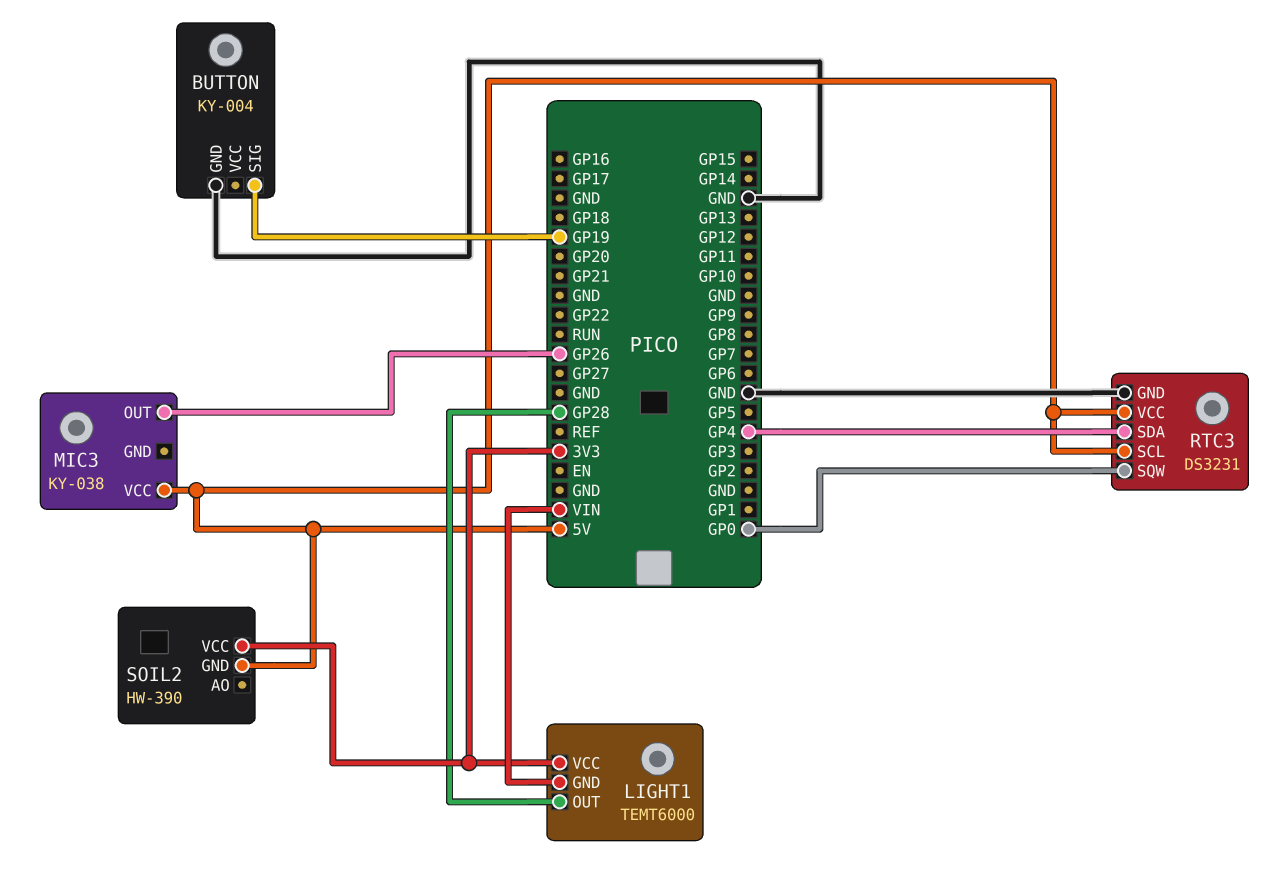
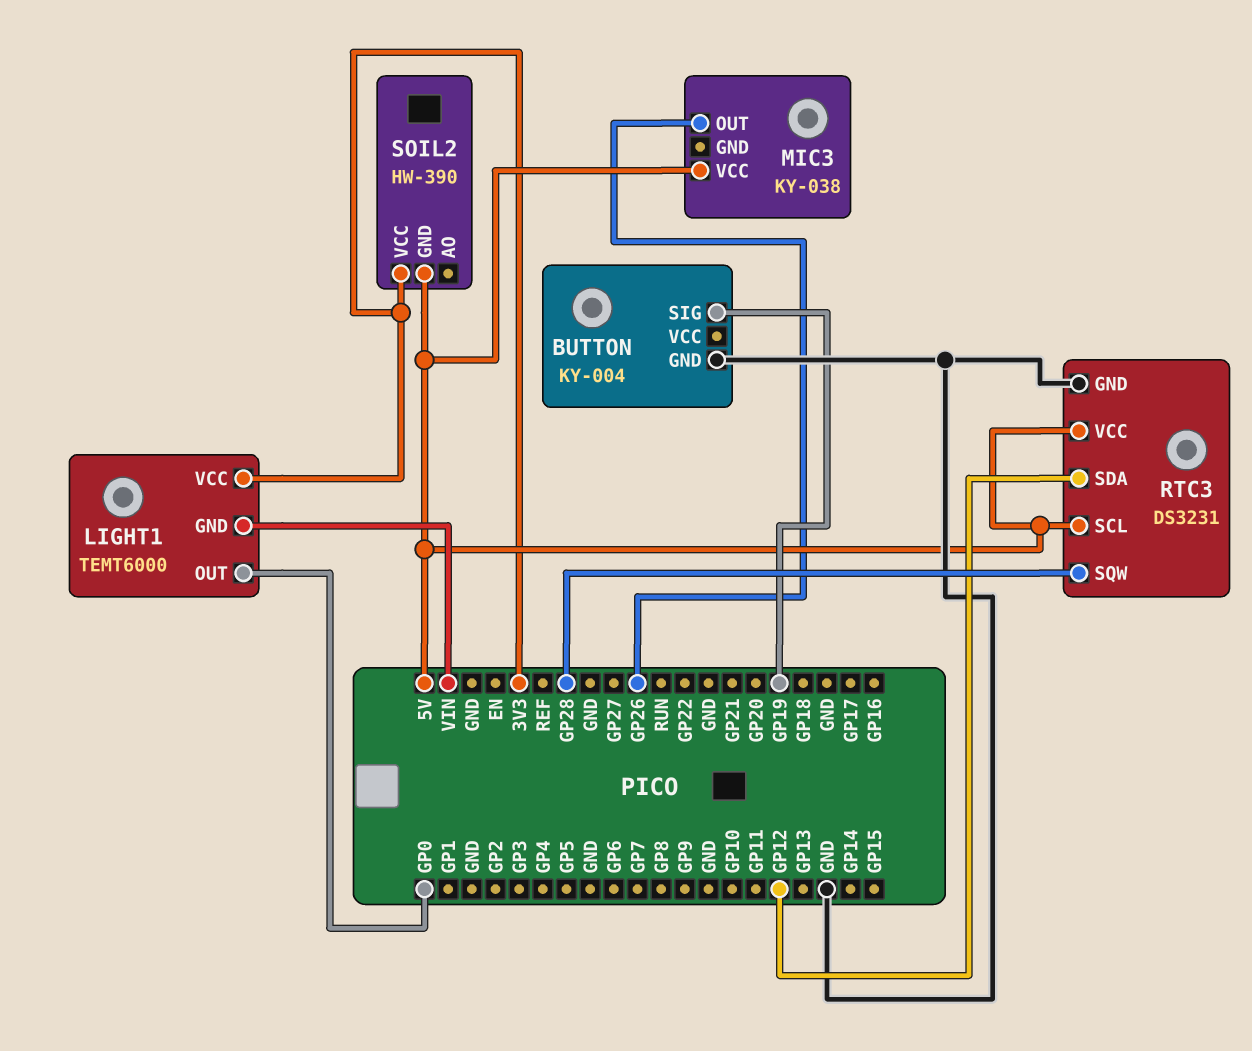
LIGHT1 pin OUT: GP28 -> GP0
RTC3 pin SDA: GP4 -> GP12
RTC3 pin SQW: GP0 -> GP28

